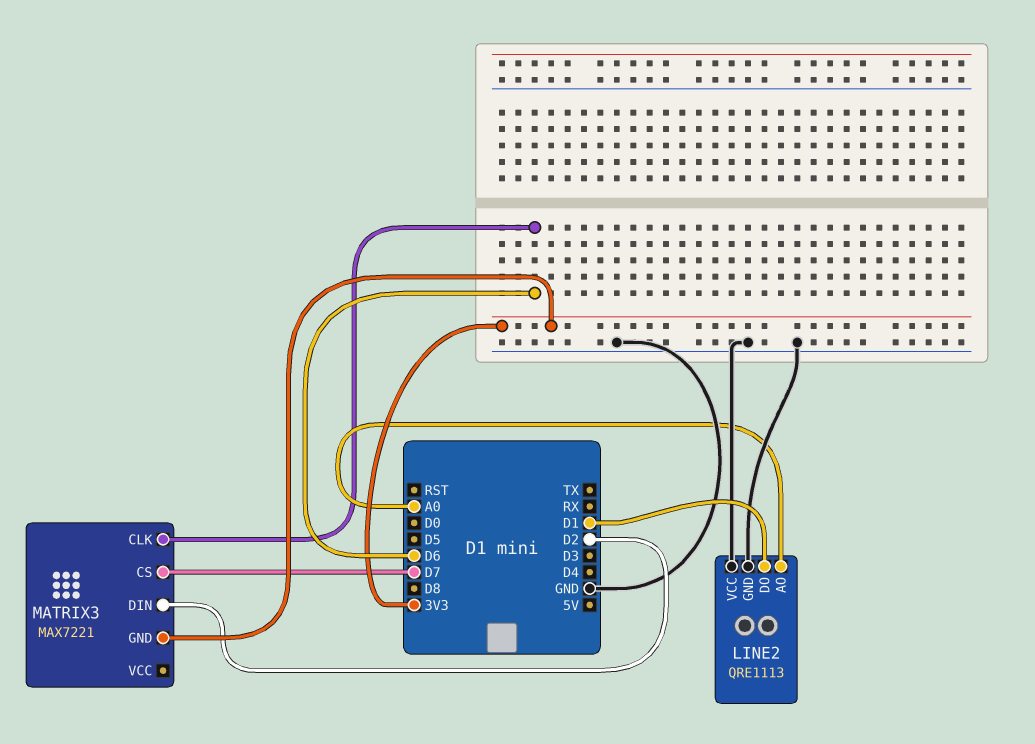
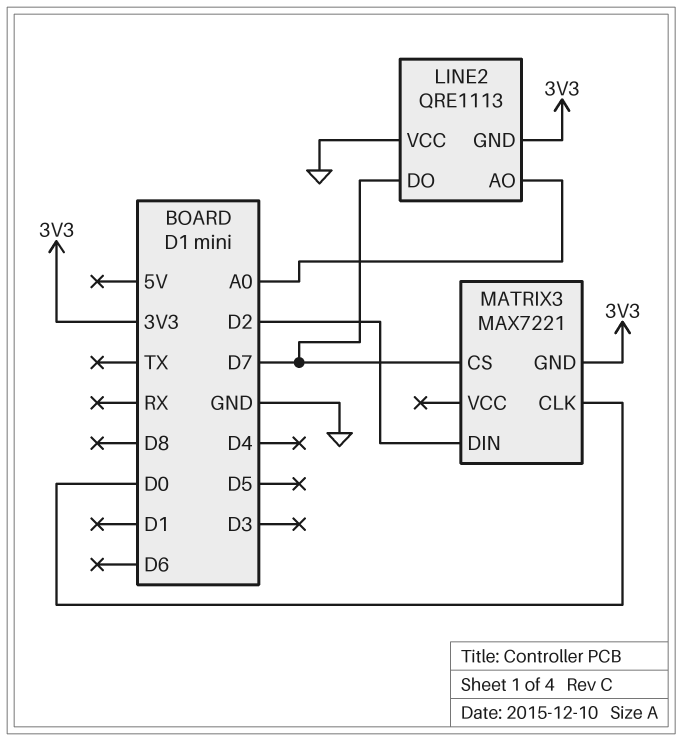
LINE2 pin DO: D1 -> D7
LINE2 pin GND: GND -> 3V3
MATRIX3 pin CLK: D6 -> D0

